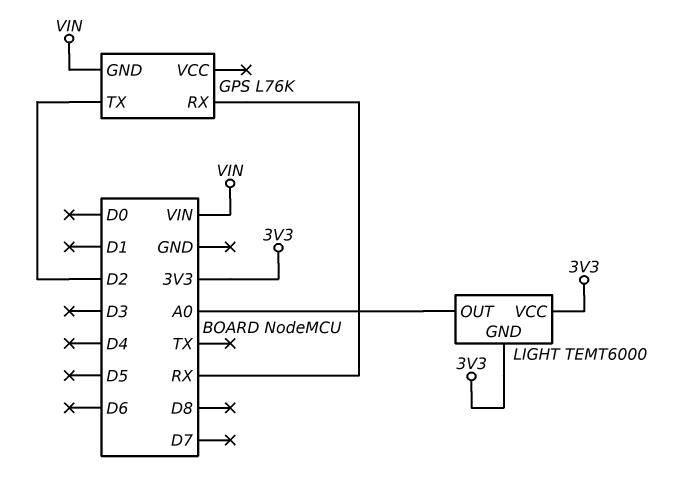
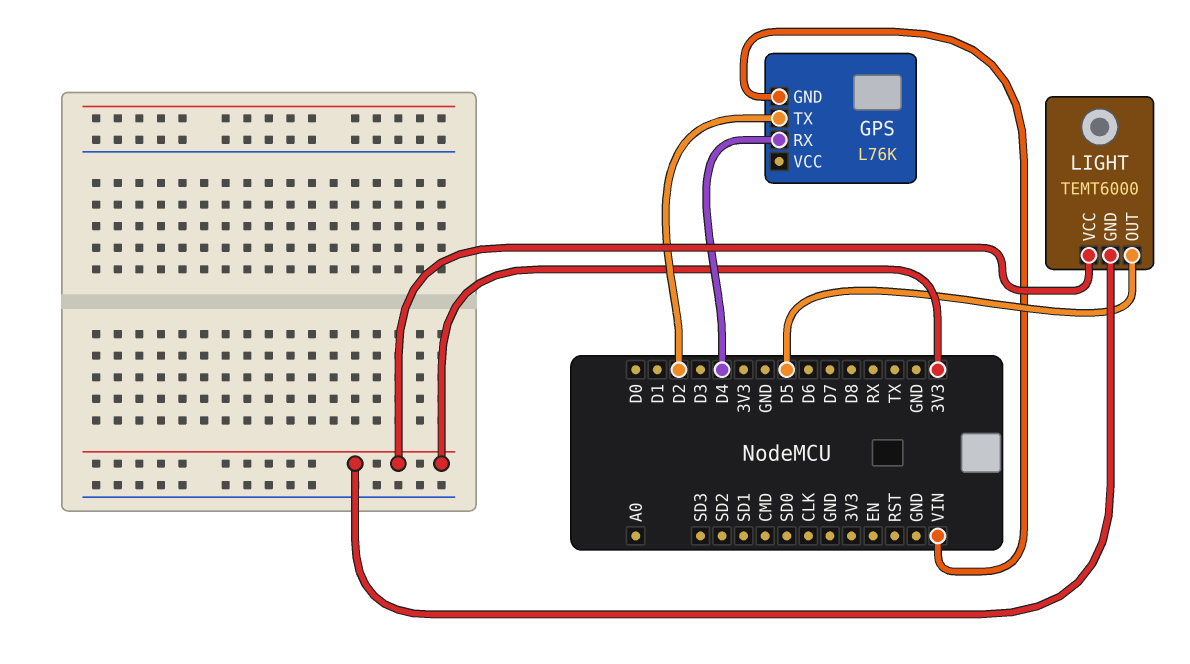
GPS pin RX: RX -> D4
LIGHT pin OUT: A0 -> D5

